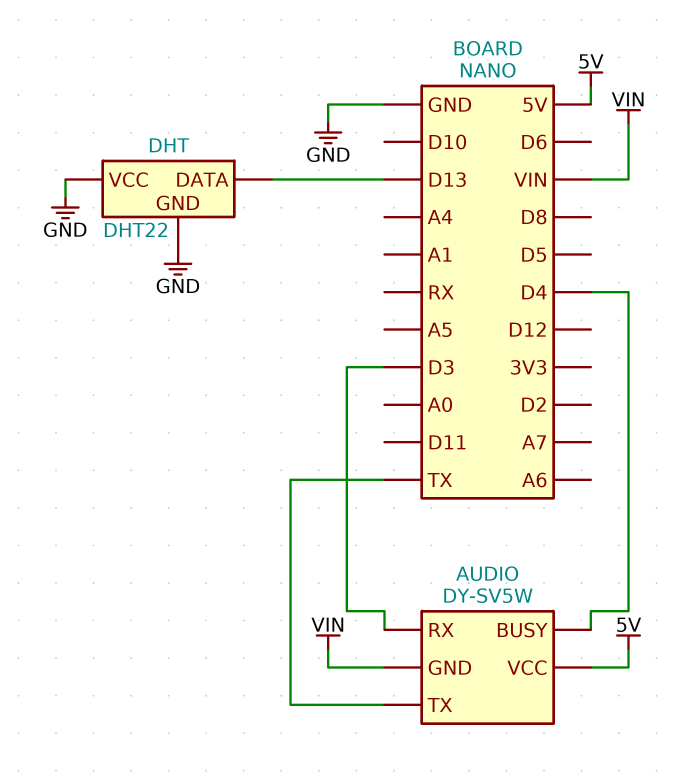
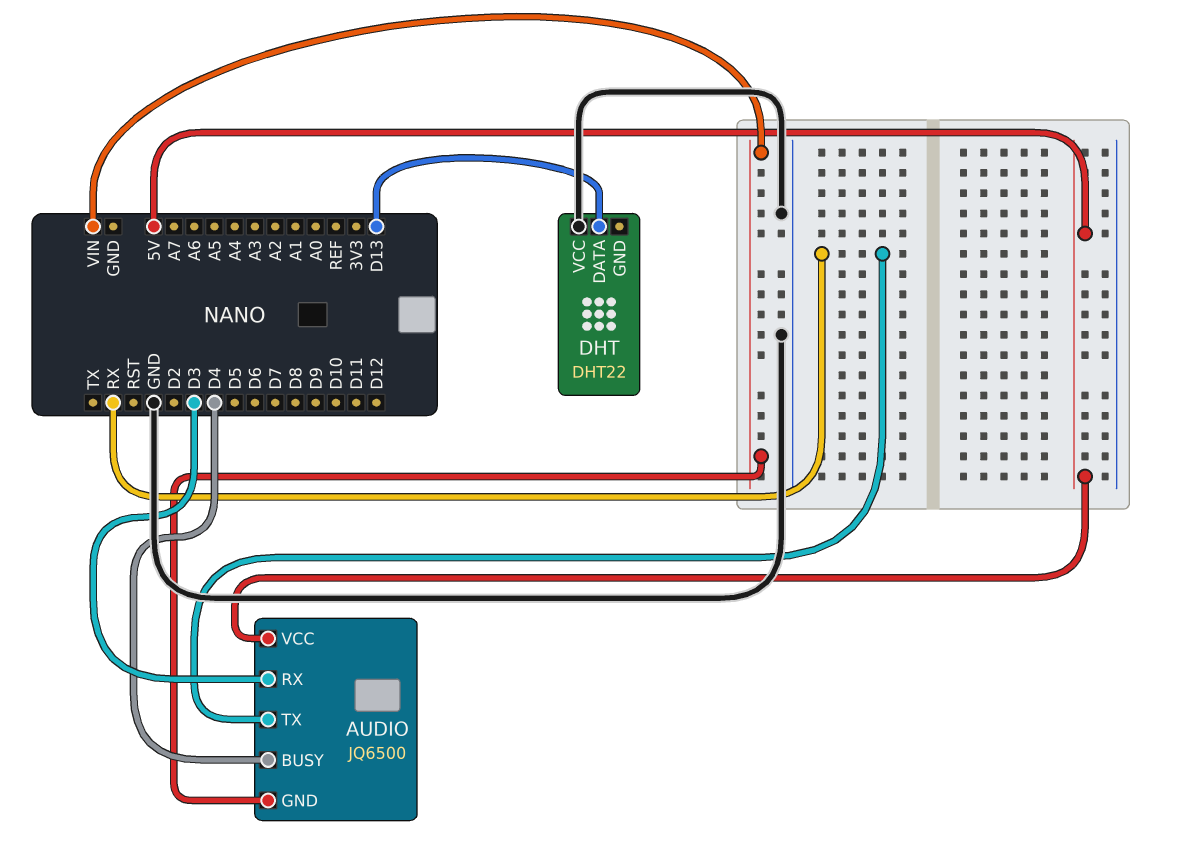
AUDIO: DY-SV5W -> JQ6500
AUDIO pin TX: TX -> RX
DHT pin GND: GND -> none

